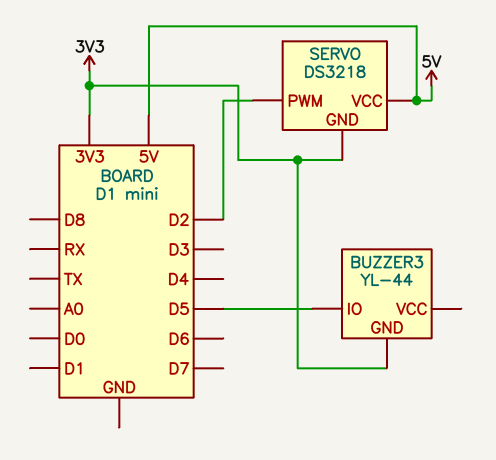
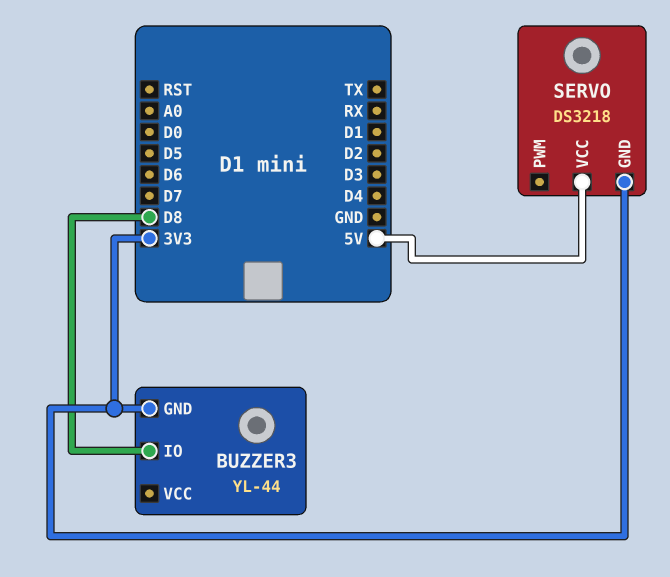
BUZZER3 pin IO: D5 -> D8
SERVO pin PWM: D2 -> none

